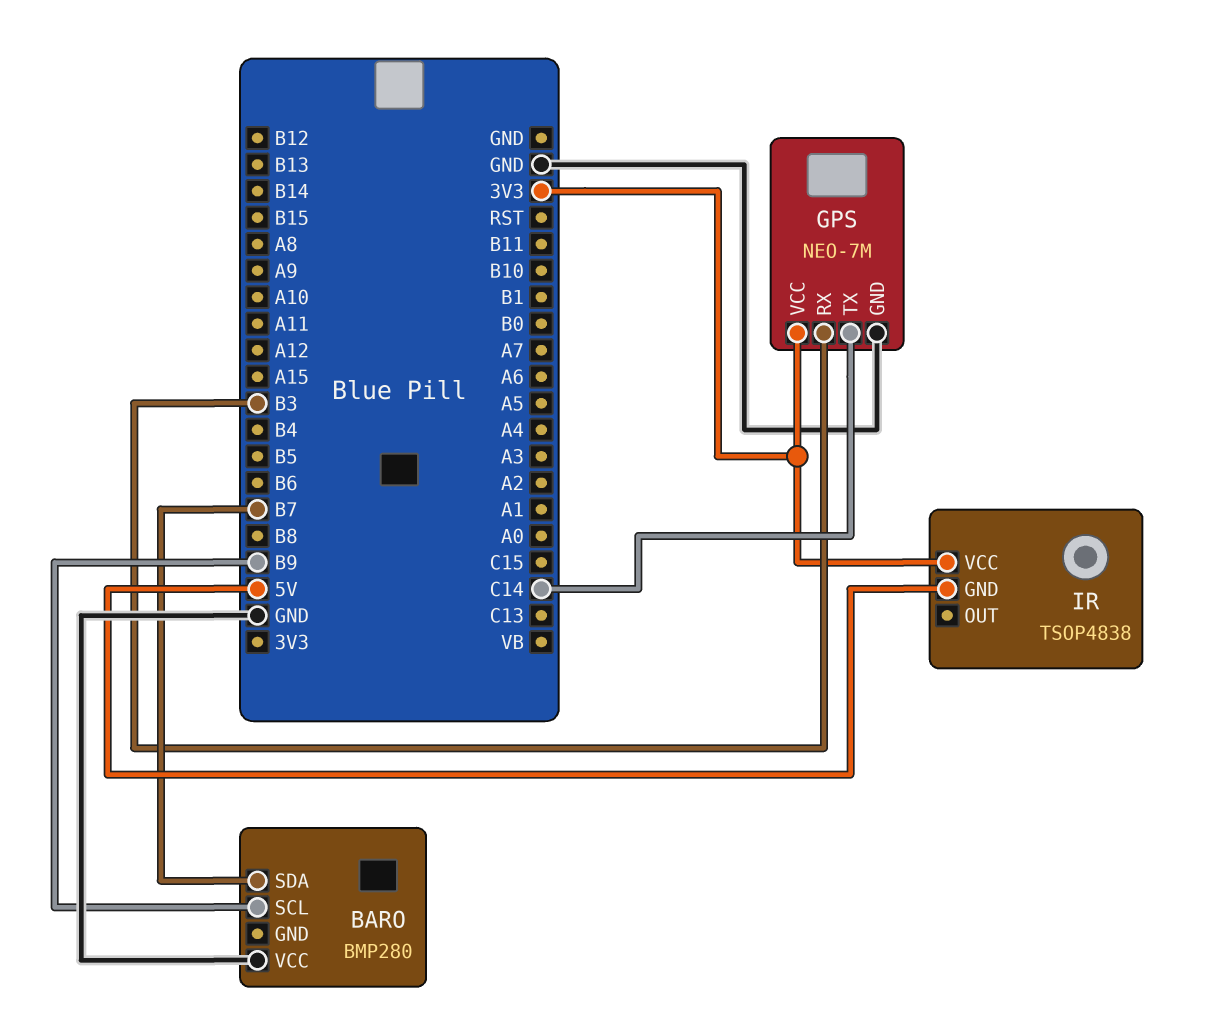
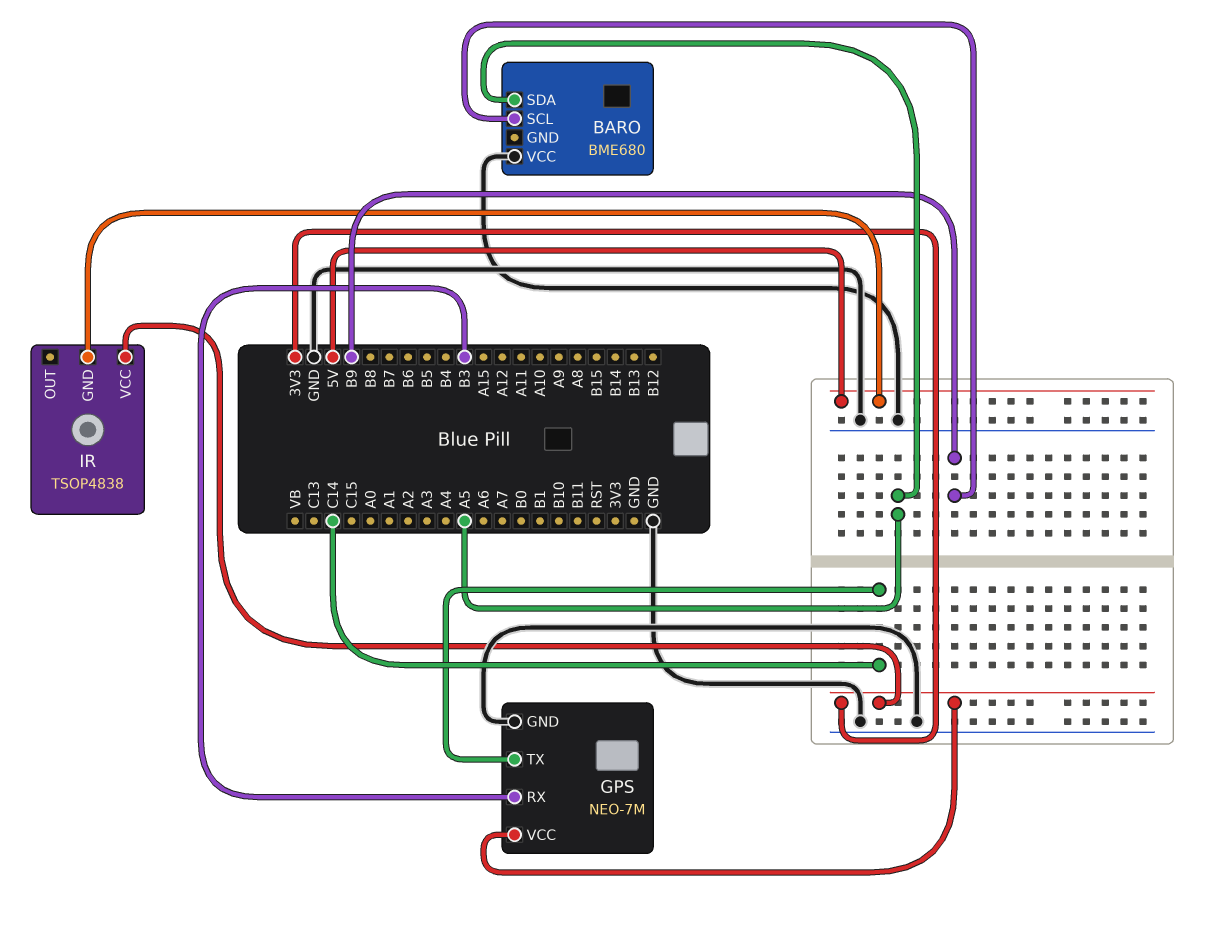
BARO: BMP280 -> BME680
BARO pin SDA: B7 -> A5

